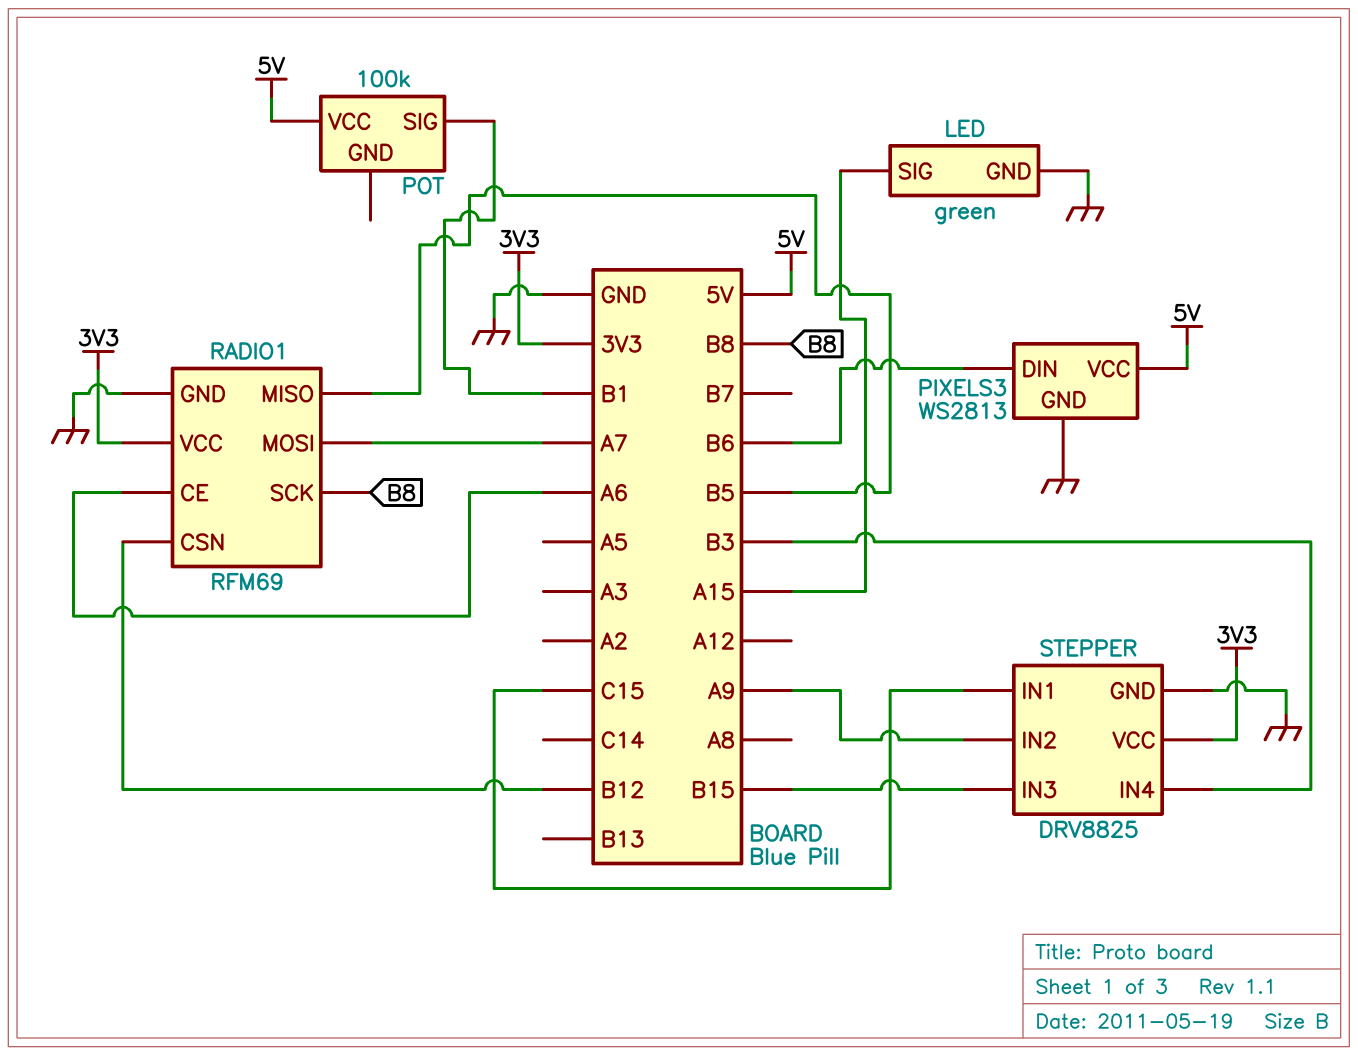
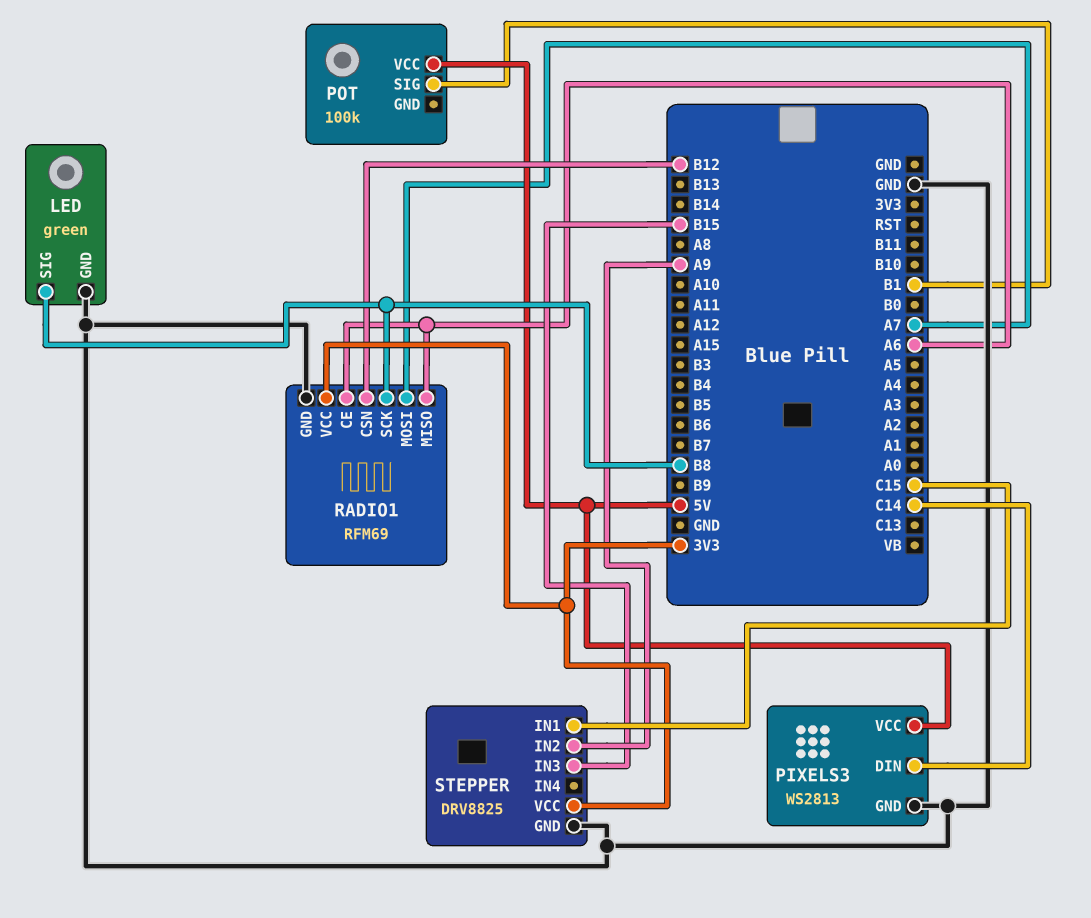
LED pin SIG: A15 -> B8
PIXELS3 pin DIN: B6 -> C14
RADIO1 pin MISO: B5 -> A6
STEPPER pin IN4: B3 -> none

